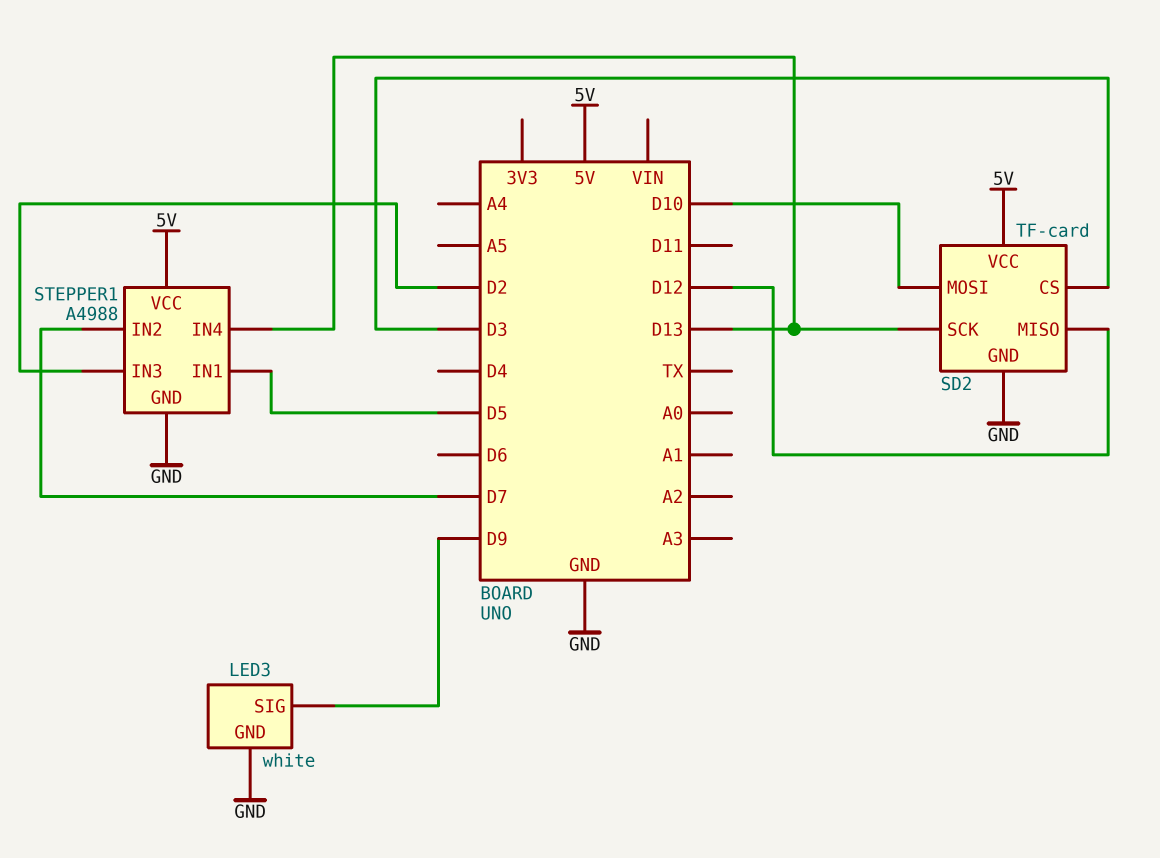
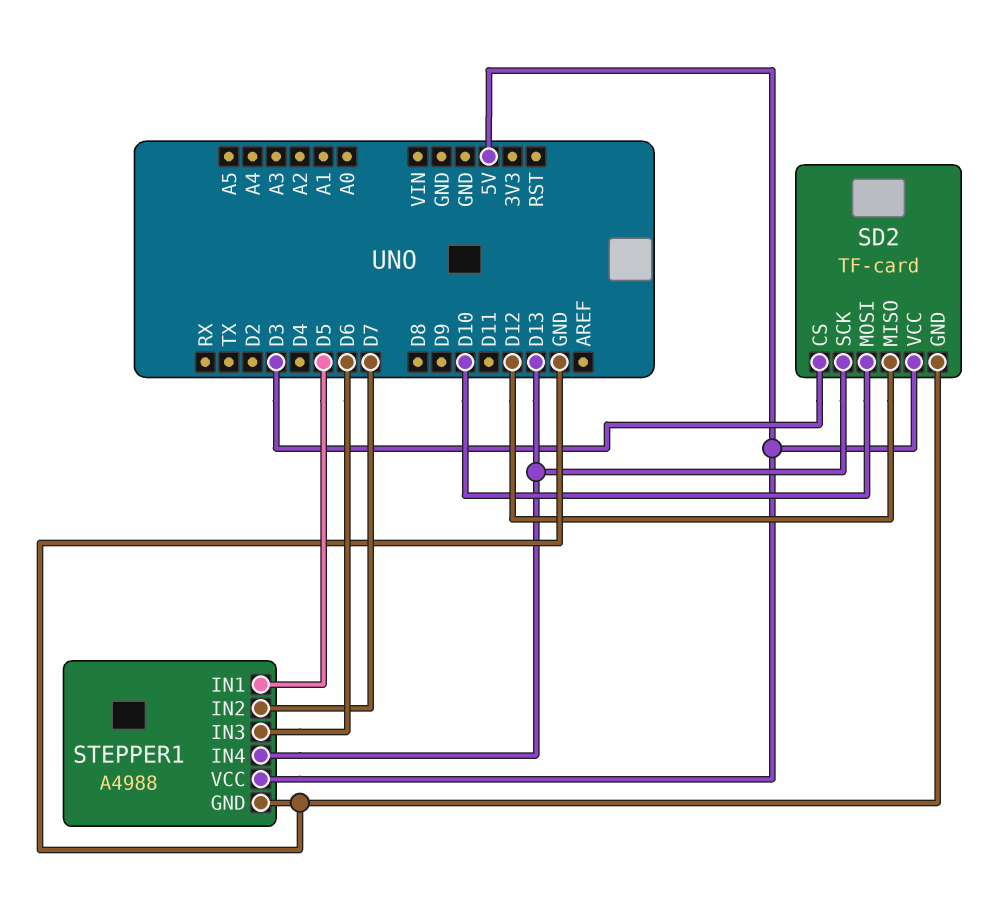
LED3: white -> none
LED3 pin GND: GND -> none
LED3 pin SIG: D9 -> none
STEPPER1 pin IN3: D2 -> D6

